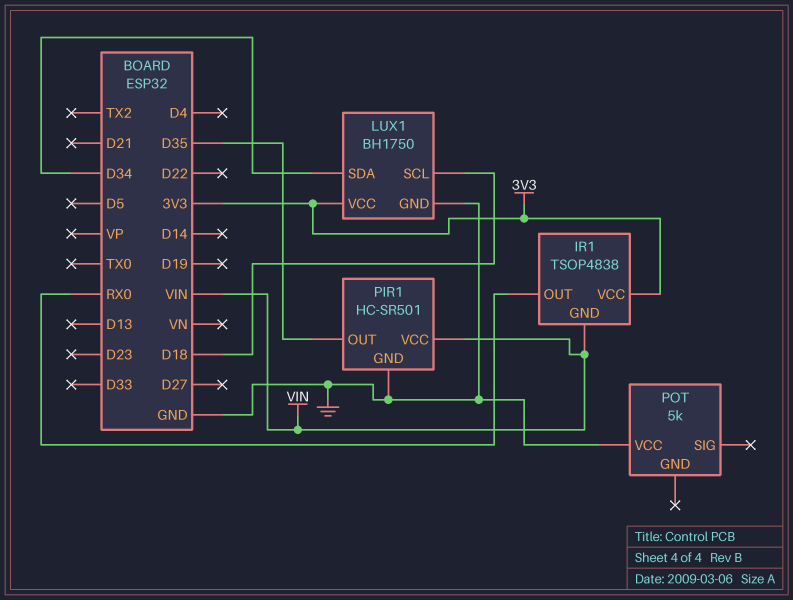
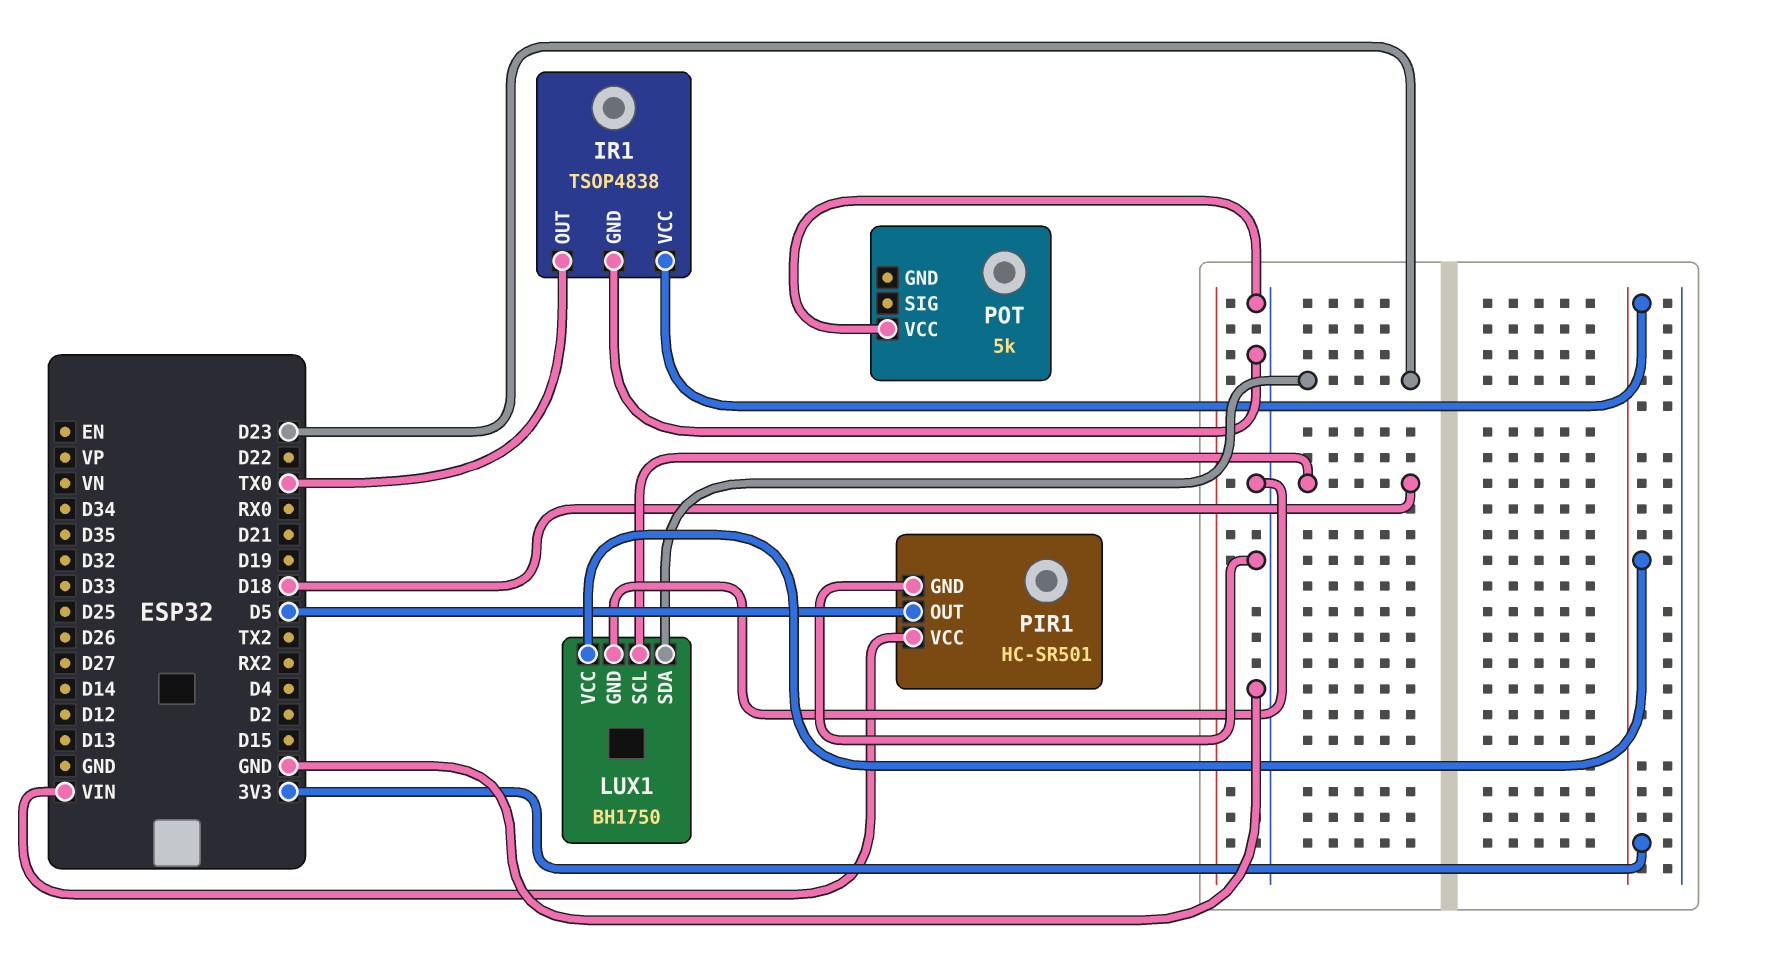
IR1 pin GND: VIN -> GND
IR1 pin OUT: RX0 -> TX0
LUX1 pin SDA: D34 -> D23
PIR1 pin OUT: D35 -> D5

